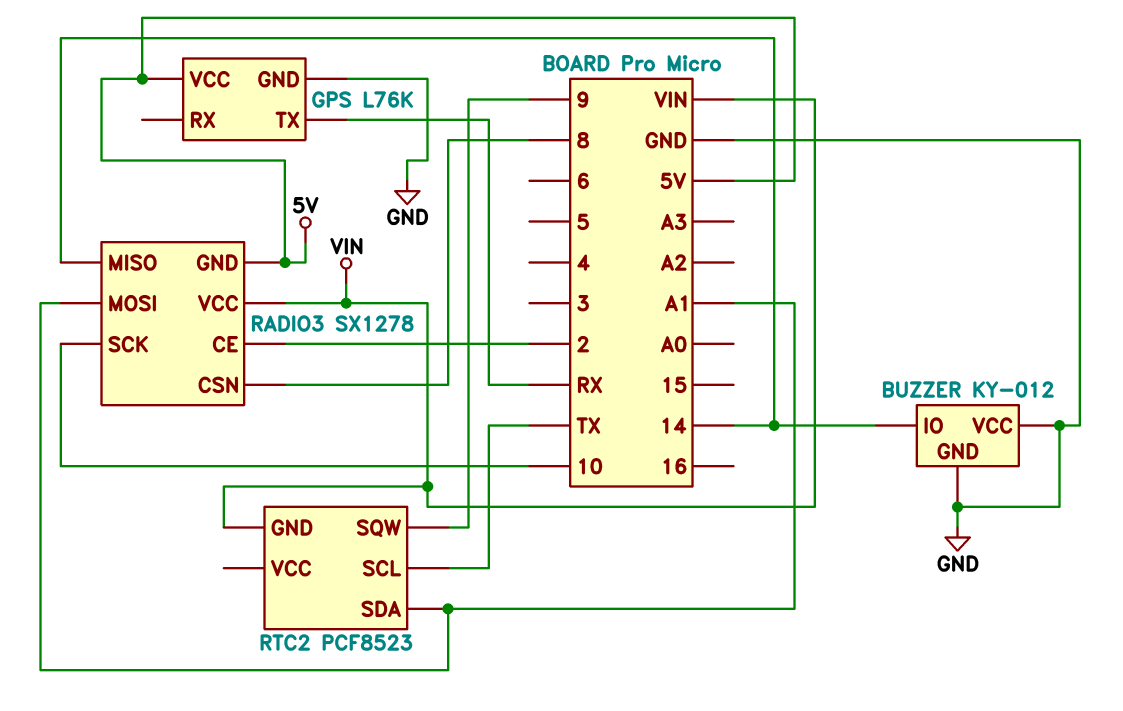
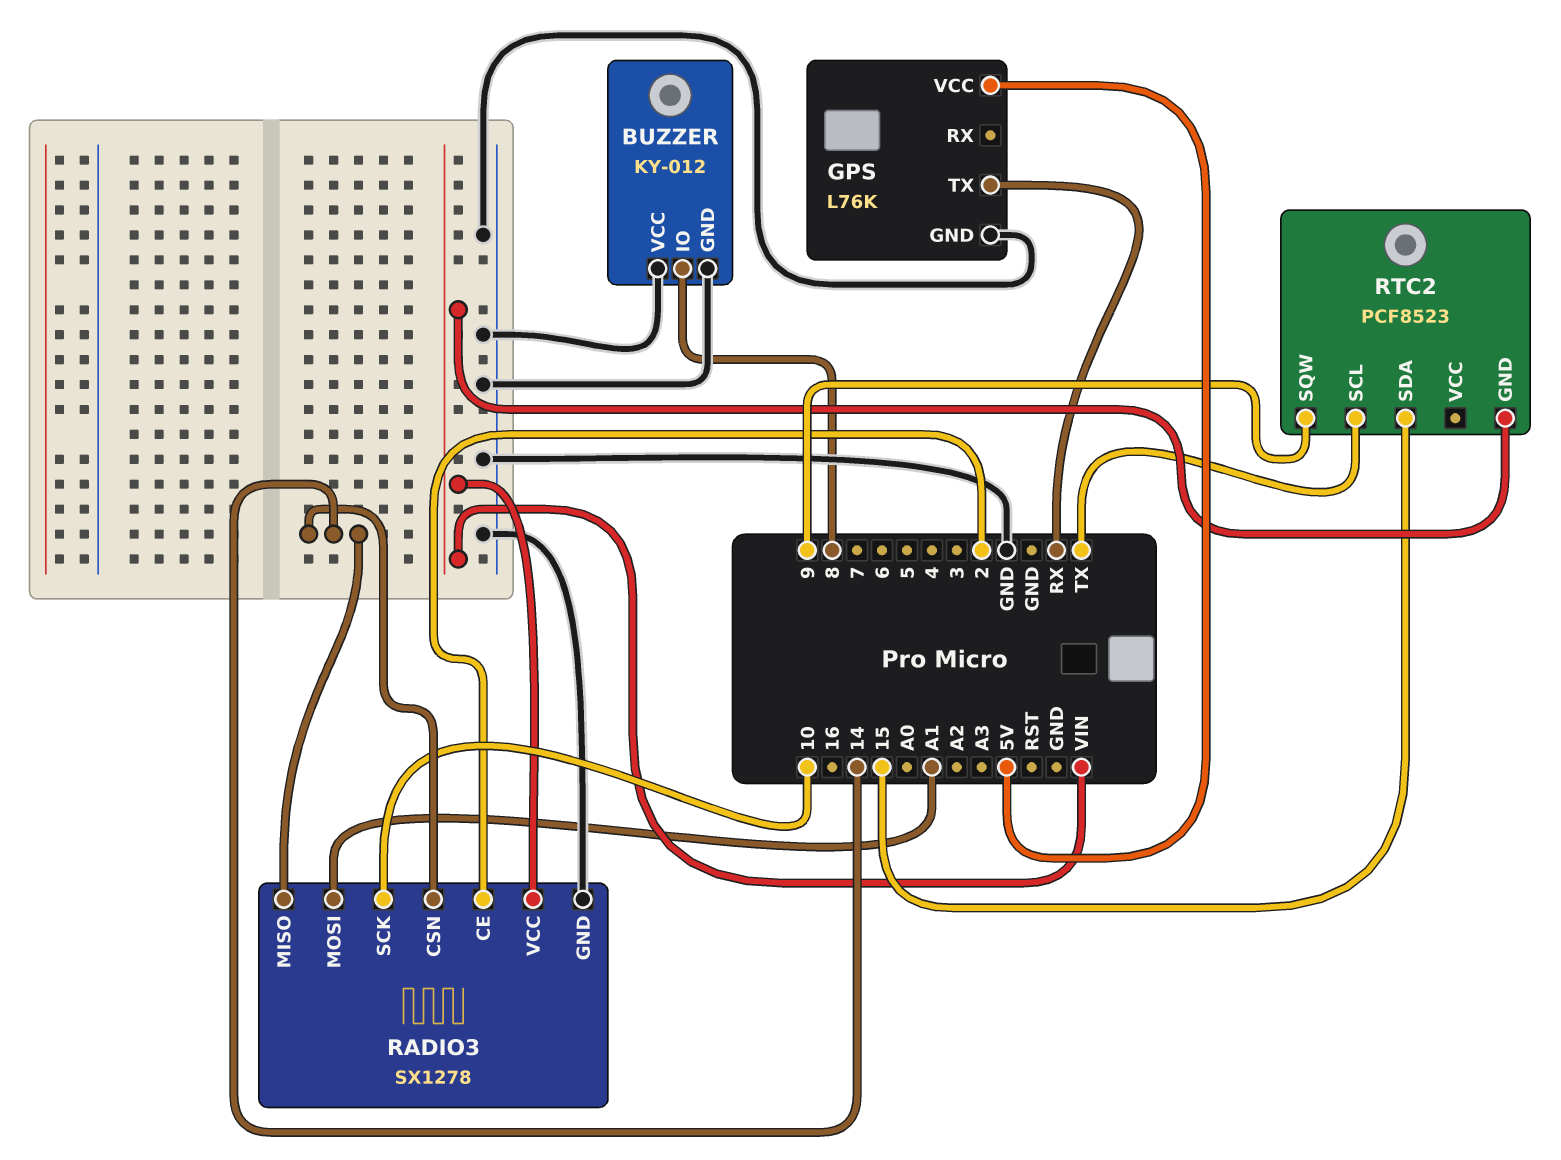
BUZZER pin IO: 14 -> 8
RADIO3 pin CSN: 8 -> 14
RADIO3 pin GND: 5V -> GND
RTC2 pin SDA: A1 -> 15

